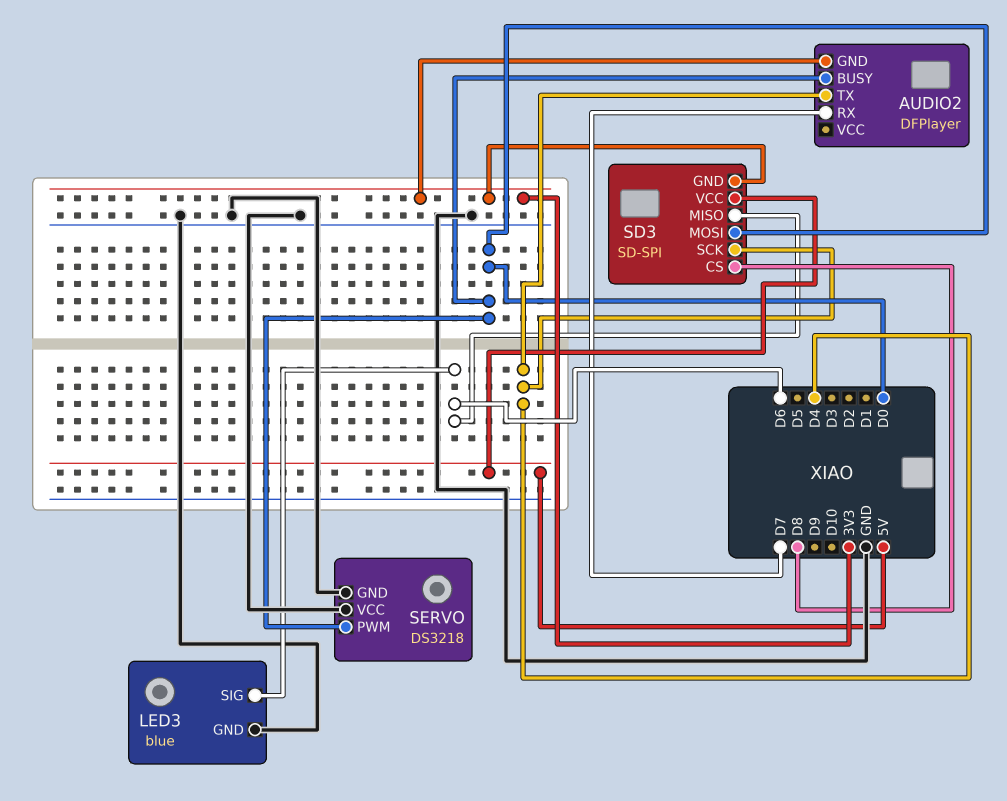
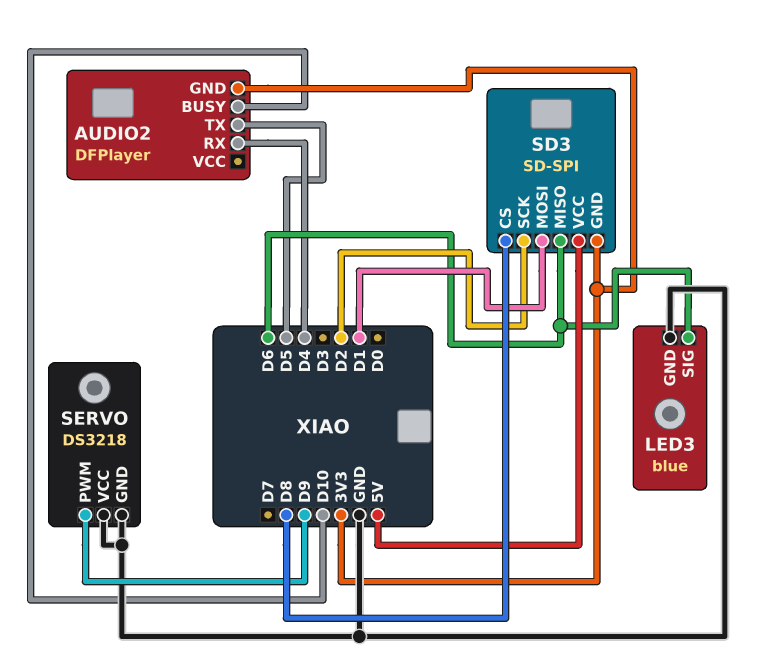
AUDIO2 pin BUSY: D0 -> D10
AUDIO2 pin RX: D7 -> D4
AUDIO2 pin TX: D4 -> D5
SD3 pin MOSI: D0 -> D1
SD3 pin SCK: D4 -> D2
SERVO pin PWM: D0 -> D9

